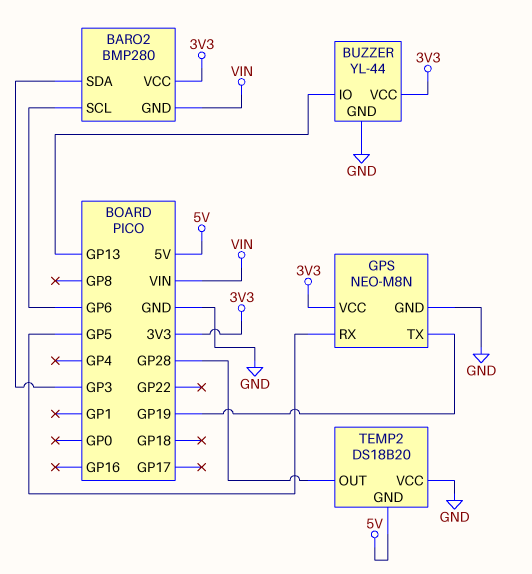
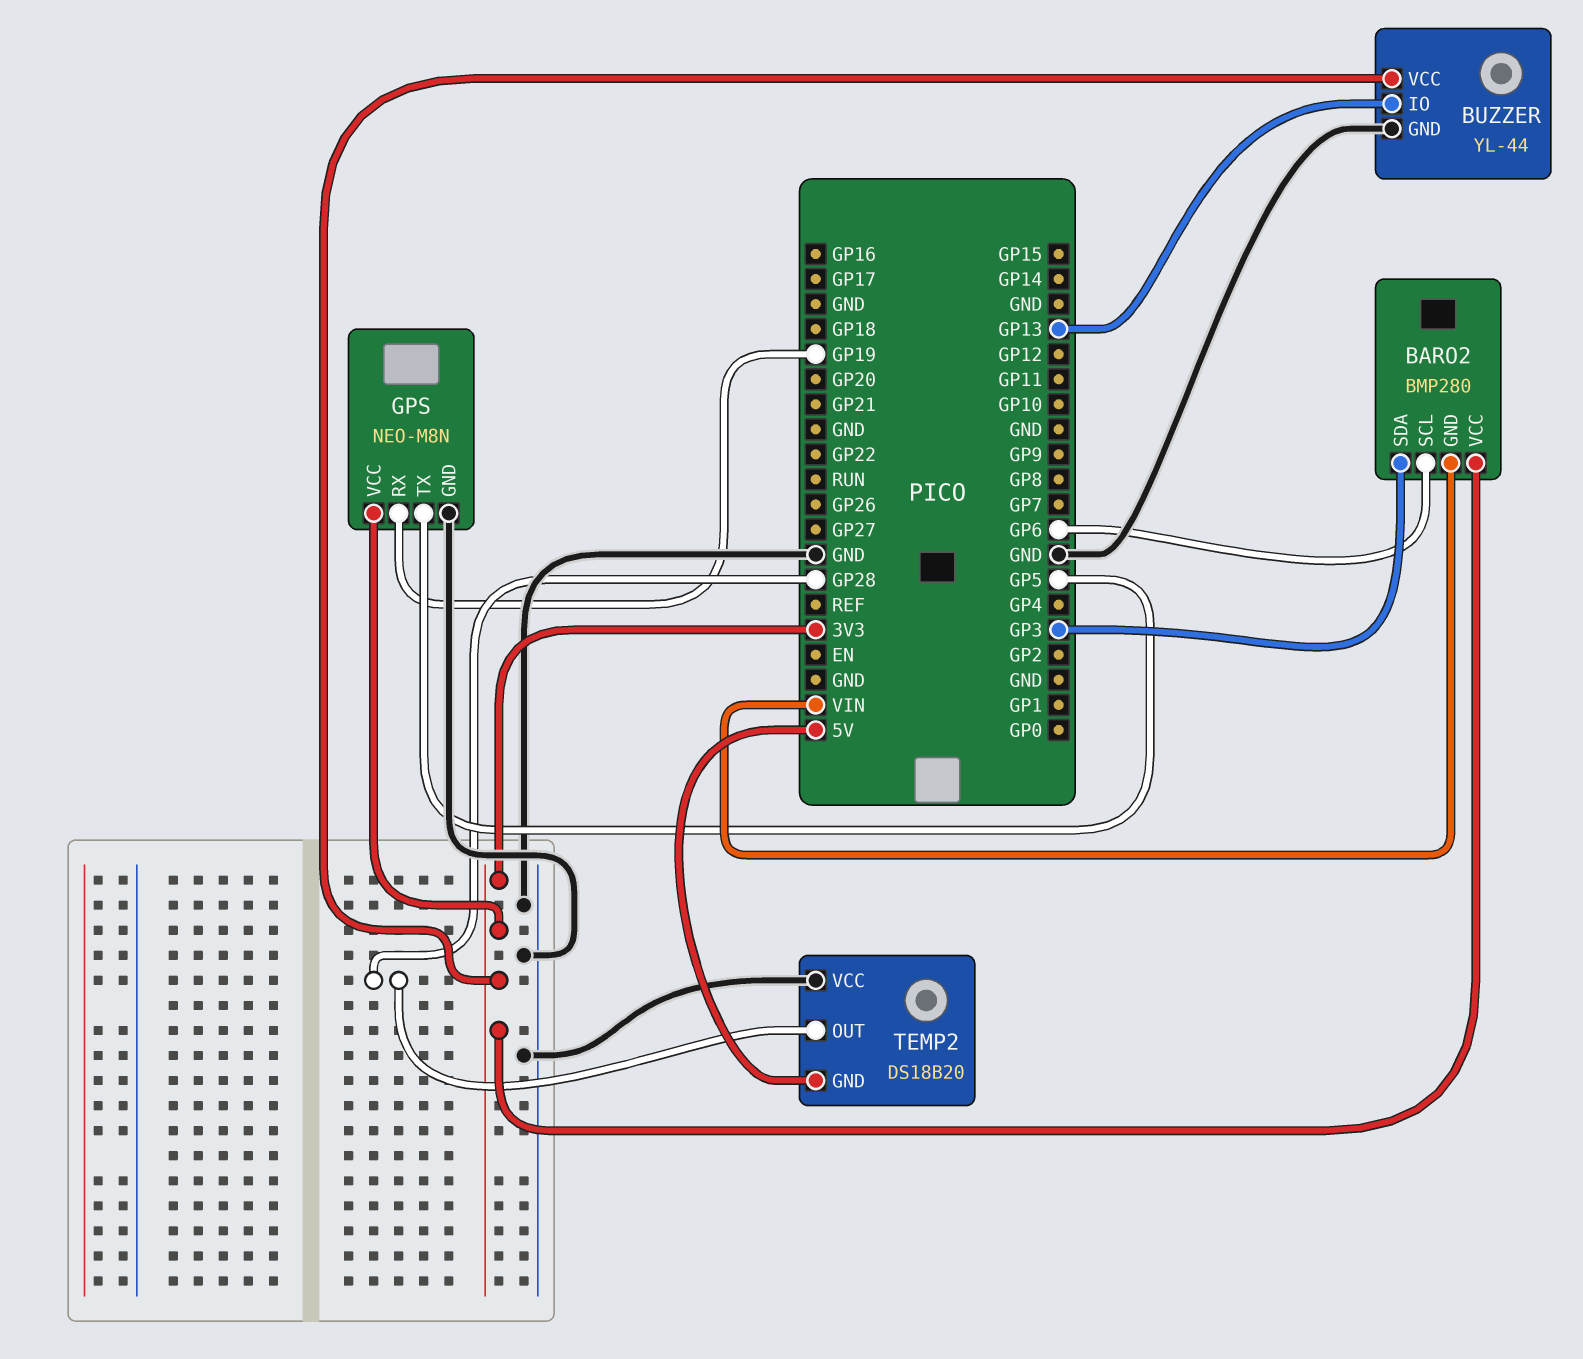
GPS pin RX: GP5 -> GP19
GPS pin TX: GP19 -> GP5

